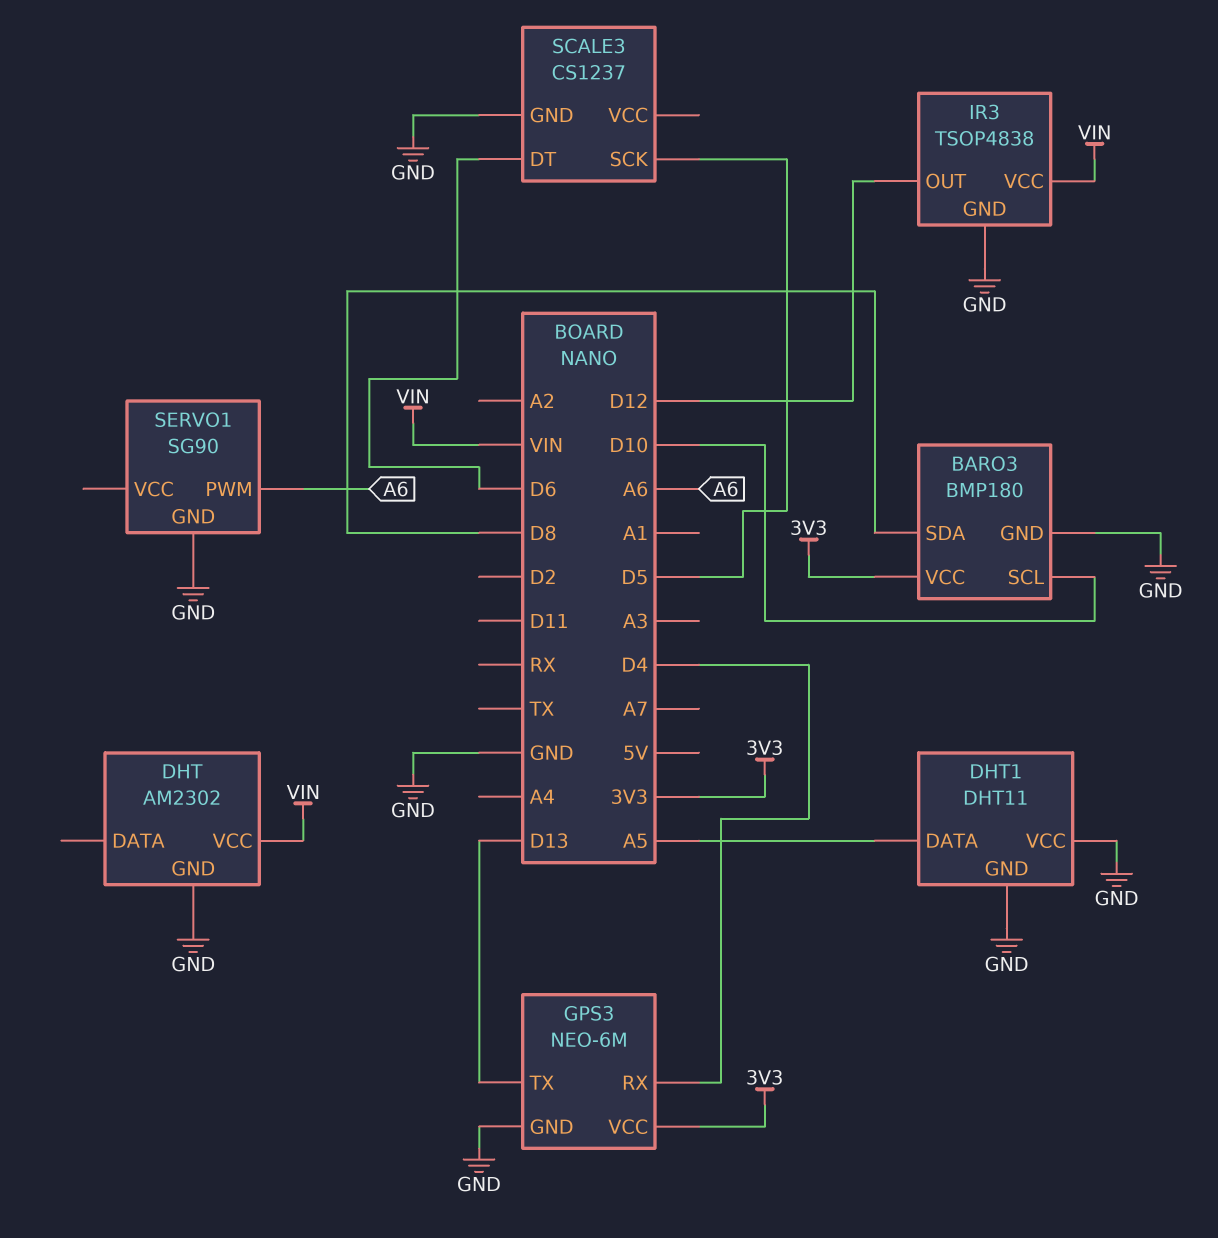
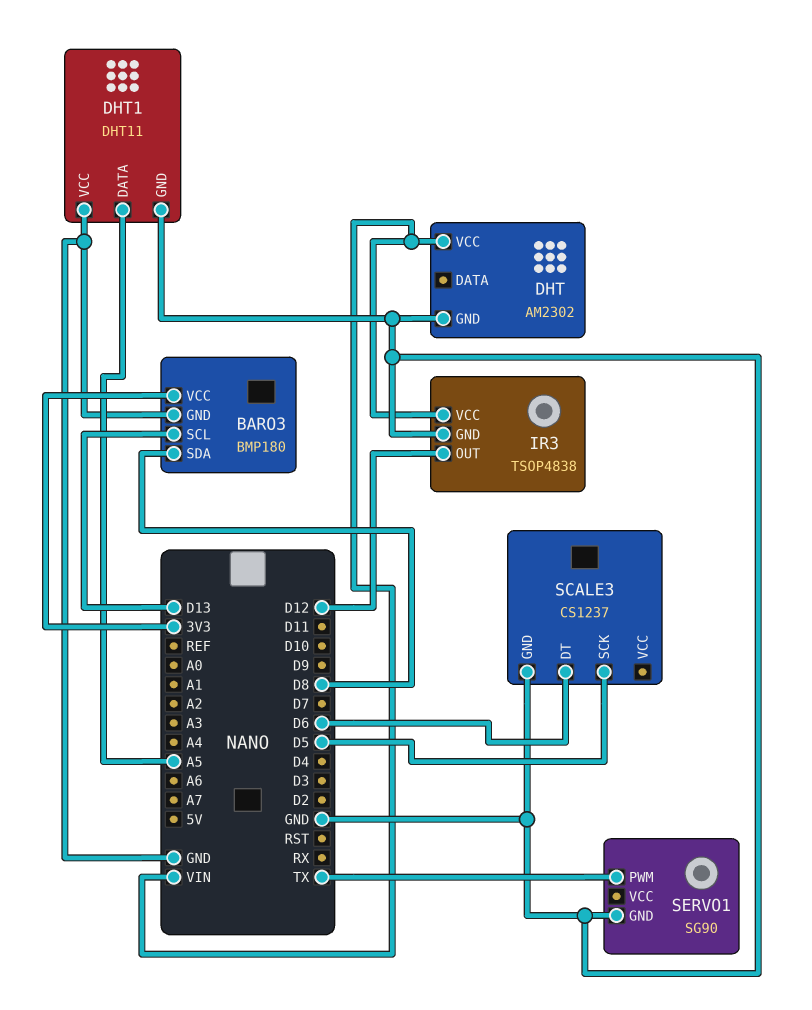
BARO3 pin SCL: D10 -> D13
GPS3: NEO-6M -> none
GPS3 pin GND: GND -> none
GPS3 pin RX: D4 -> none
GPS3 pin TX: D13 -> none
GPS3 pin VCC: 3V3 -> none
SERVO1 pin PWM: A6 -> TX

